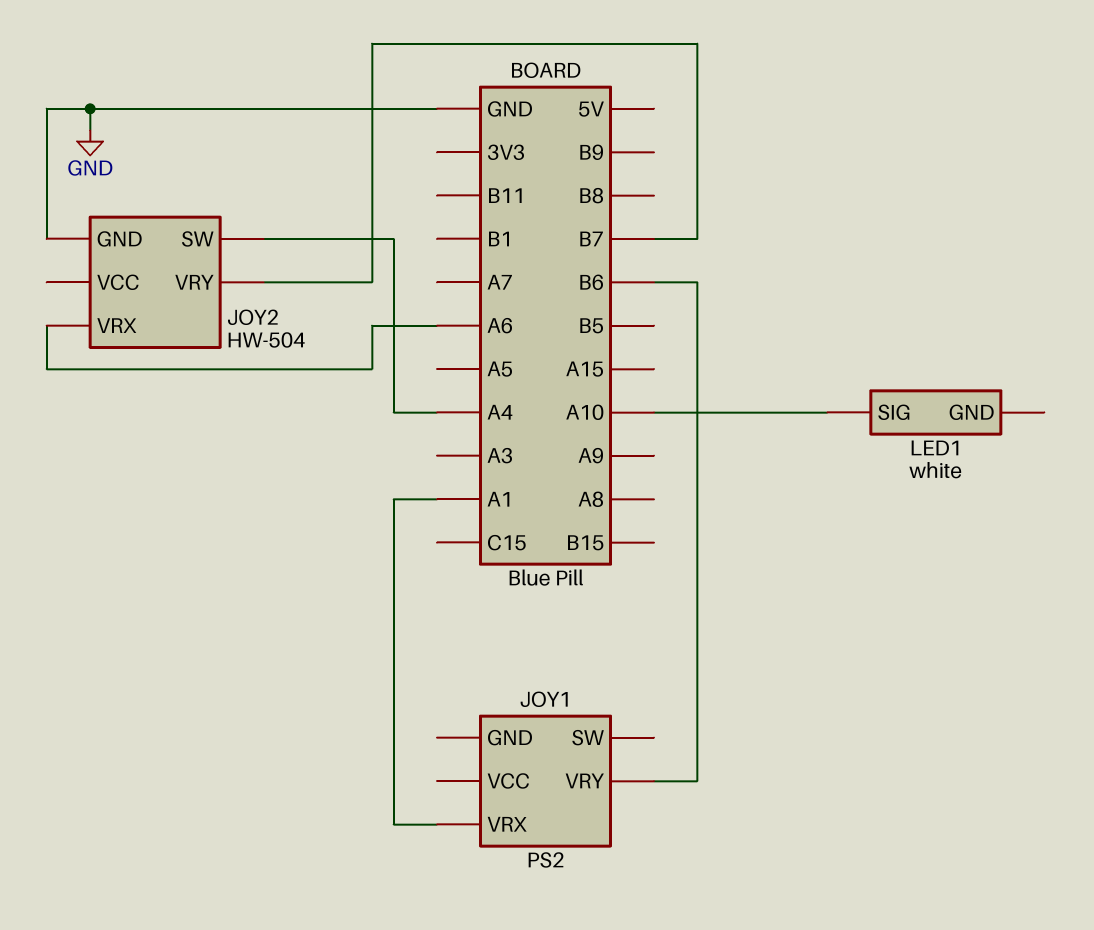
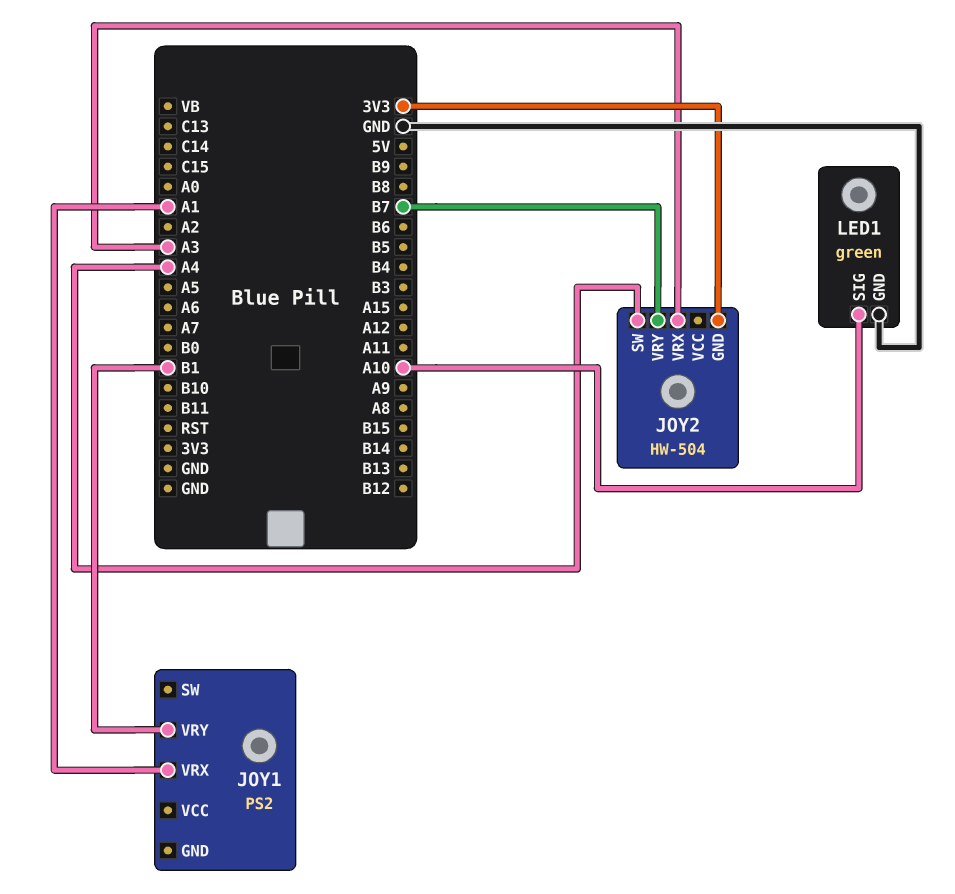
JOY1 pin VRY: B6 -> B1
JOY2 pin GND: GND -> 3V3
JOY2 pin VRX: A6 -> A3
LED1: white -> green
LED1 pin GND: none -> GND

